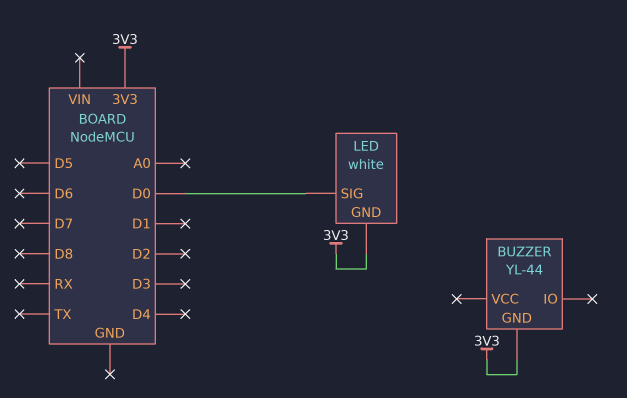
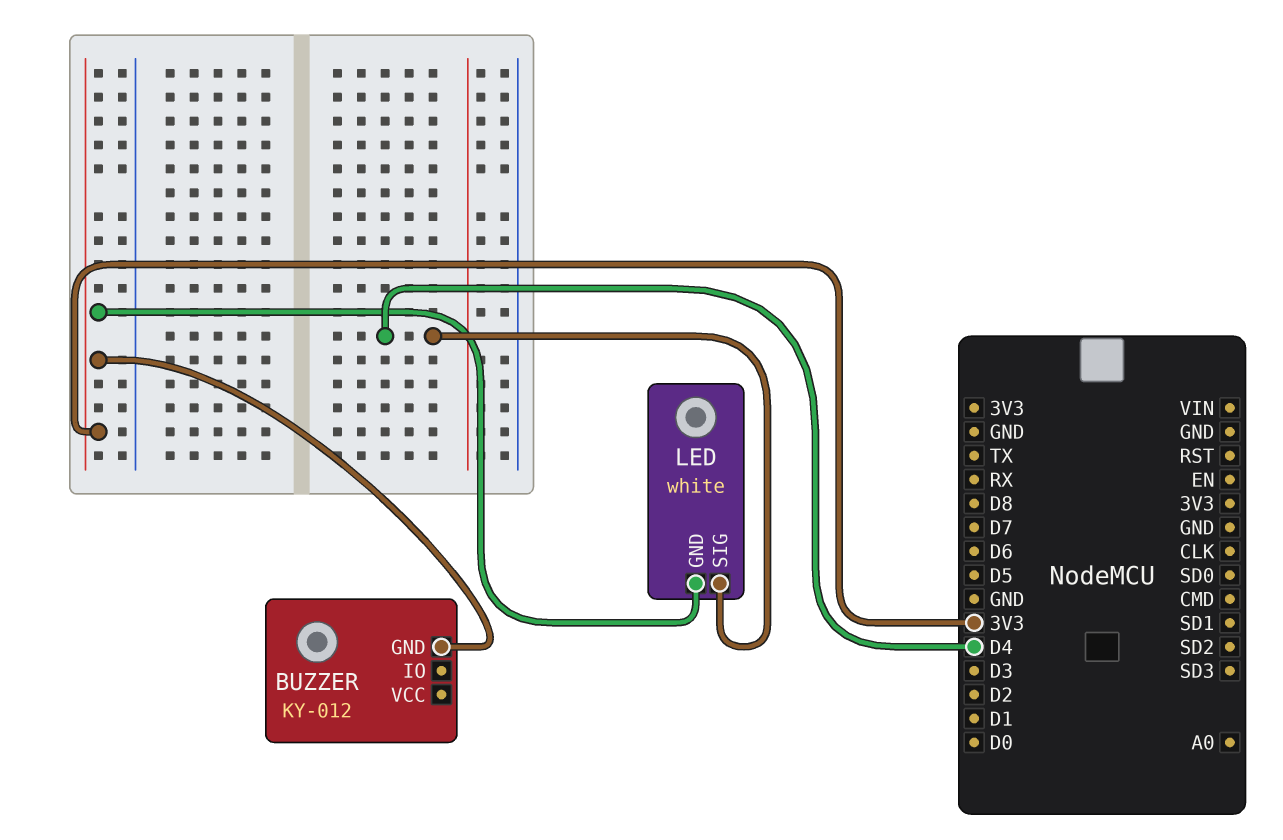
BUZZER: YL-44 -> KY-012
LED pin SIG: D0 -> D4

